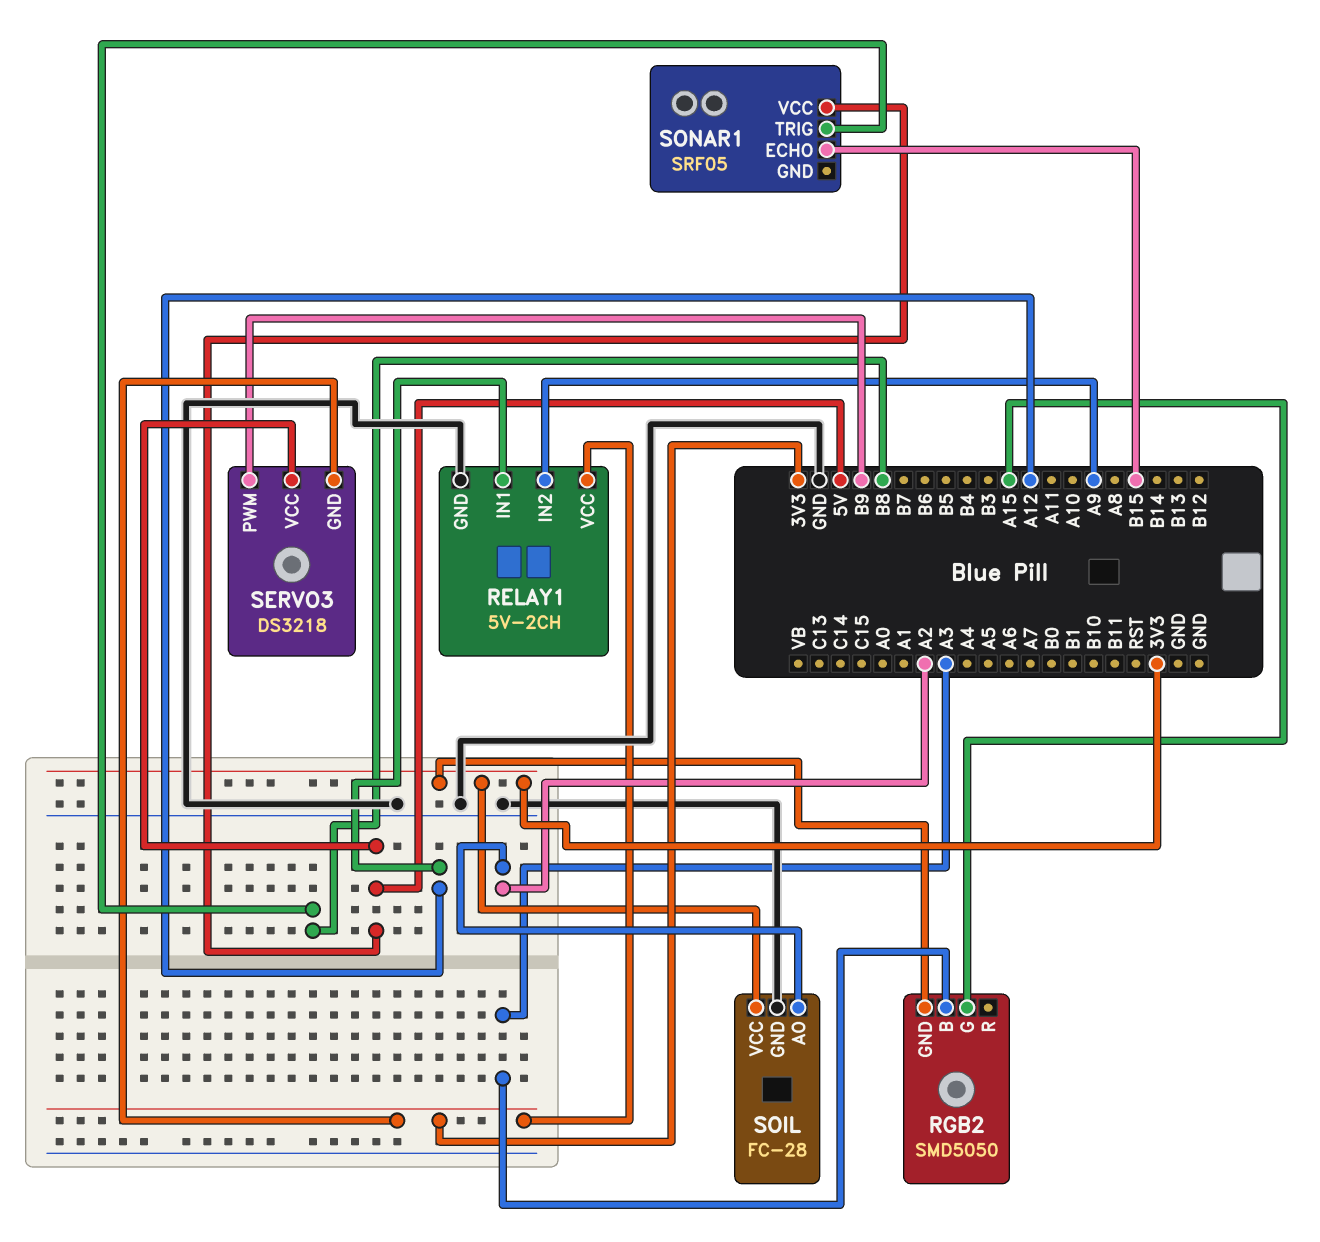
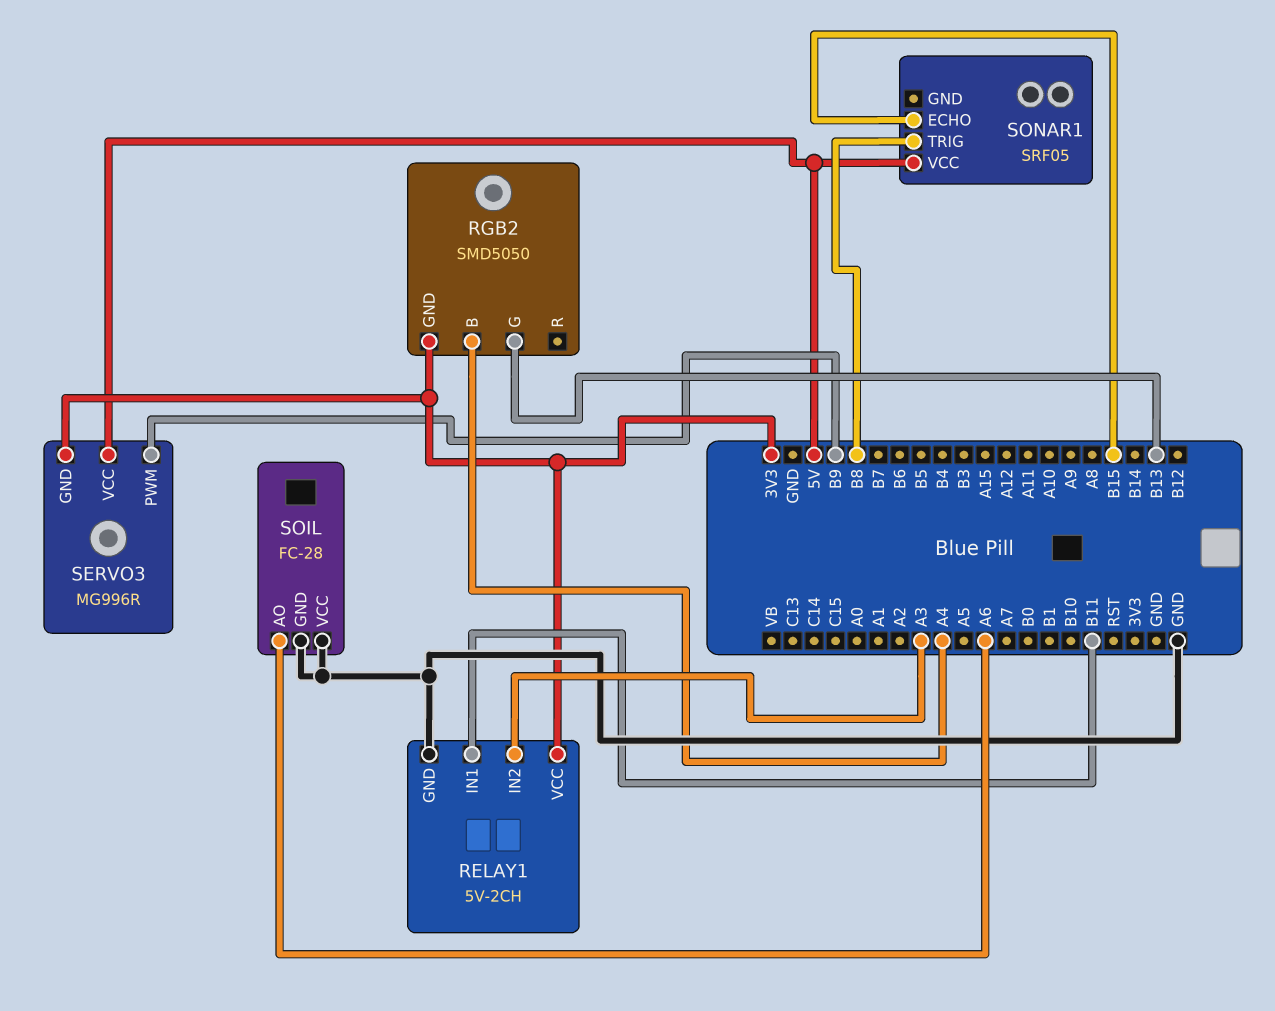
RELAY1 pin IN1: A12 -> B11
RELAY1 pin IN2: A9 -> A3
RGB2 pin B: A3 -> A4
RGB2 pin G: A15 -> B13
SERVO3: DS3218 -> MG996R
SOIL pin AO: A2 -> A6
SOIL pin VCC: 3V3 -> GND

